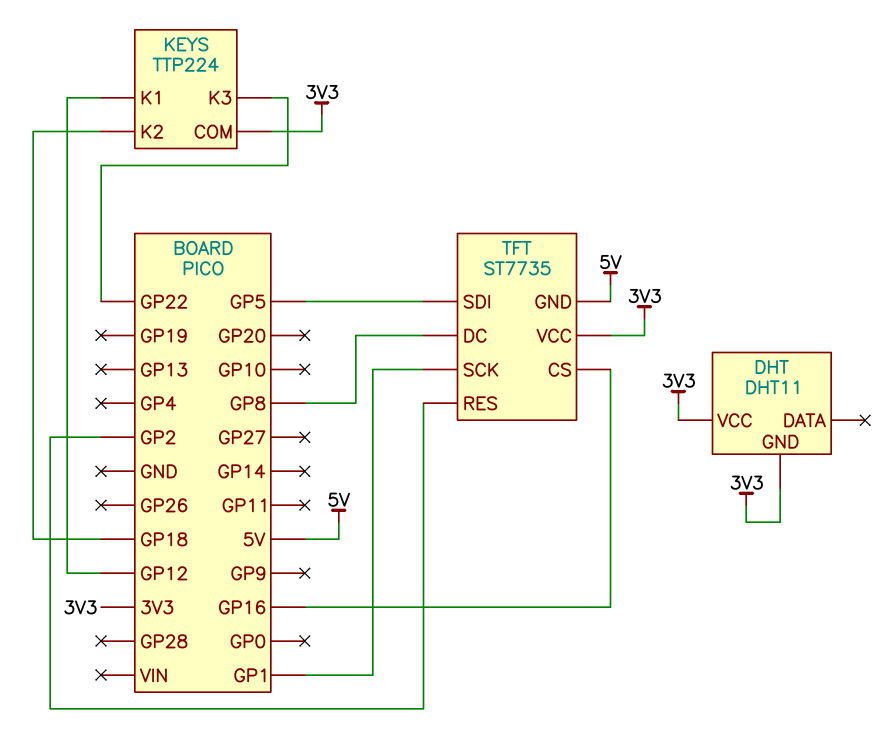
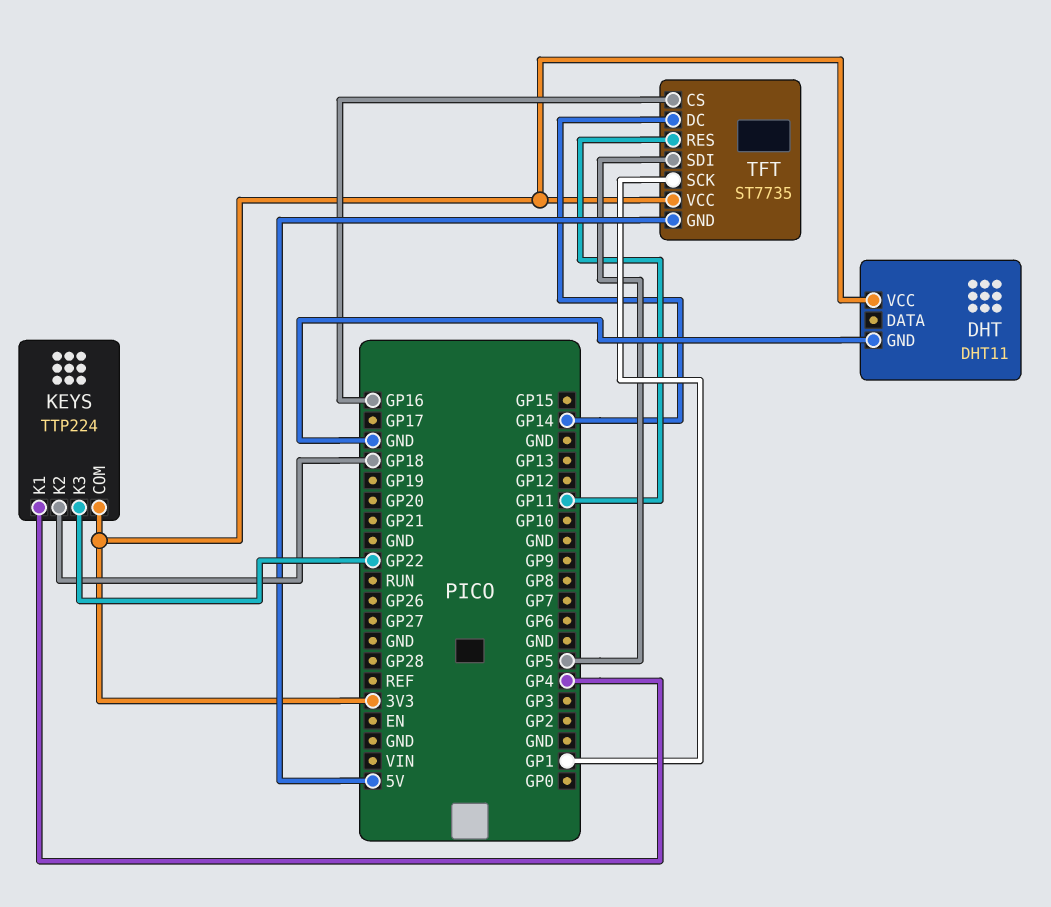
DHT pin GND: 3V3 -> GND
KEYS pin K1: GP12 -> GP4
TFT pin DC: GP8 -> GP14
TFT pin RES: GP2 -> GP11

